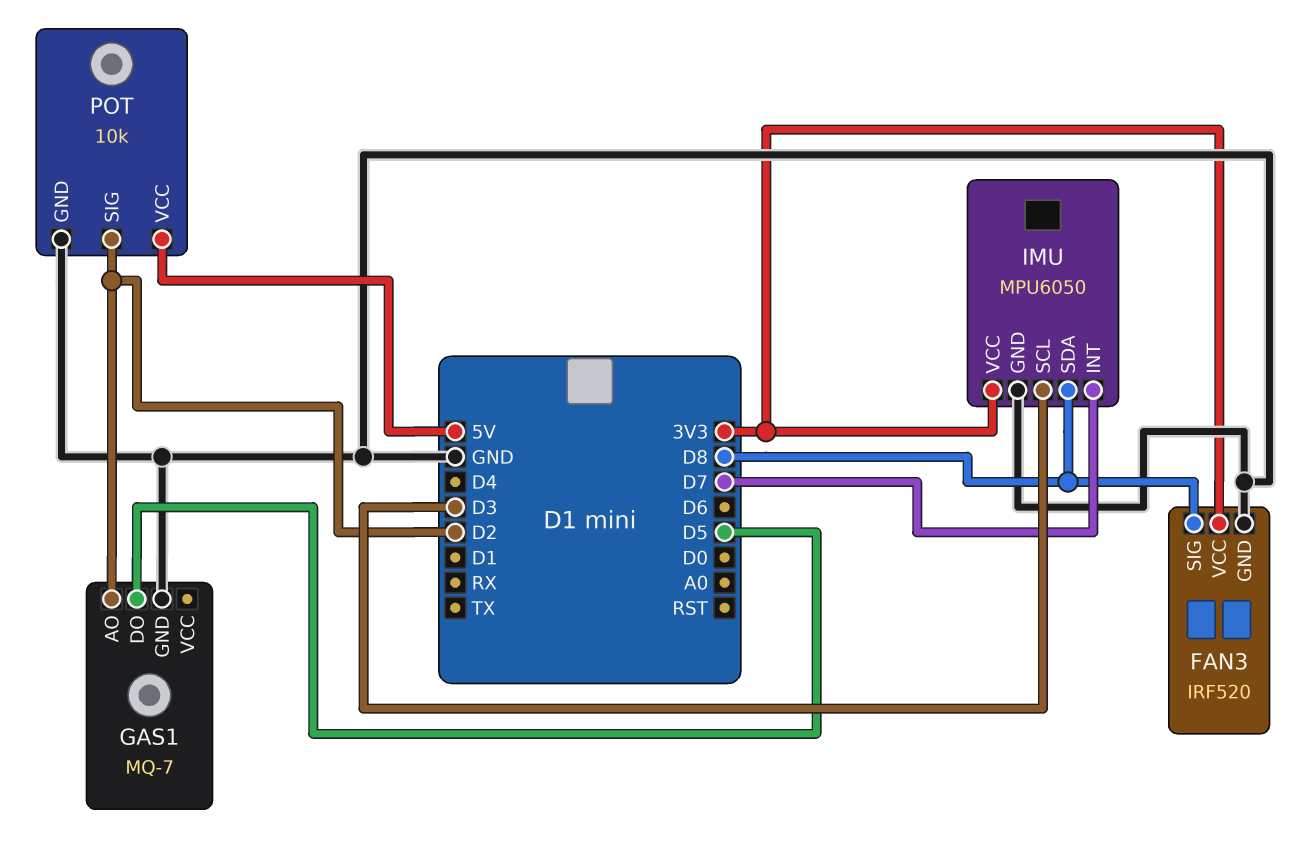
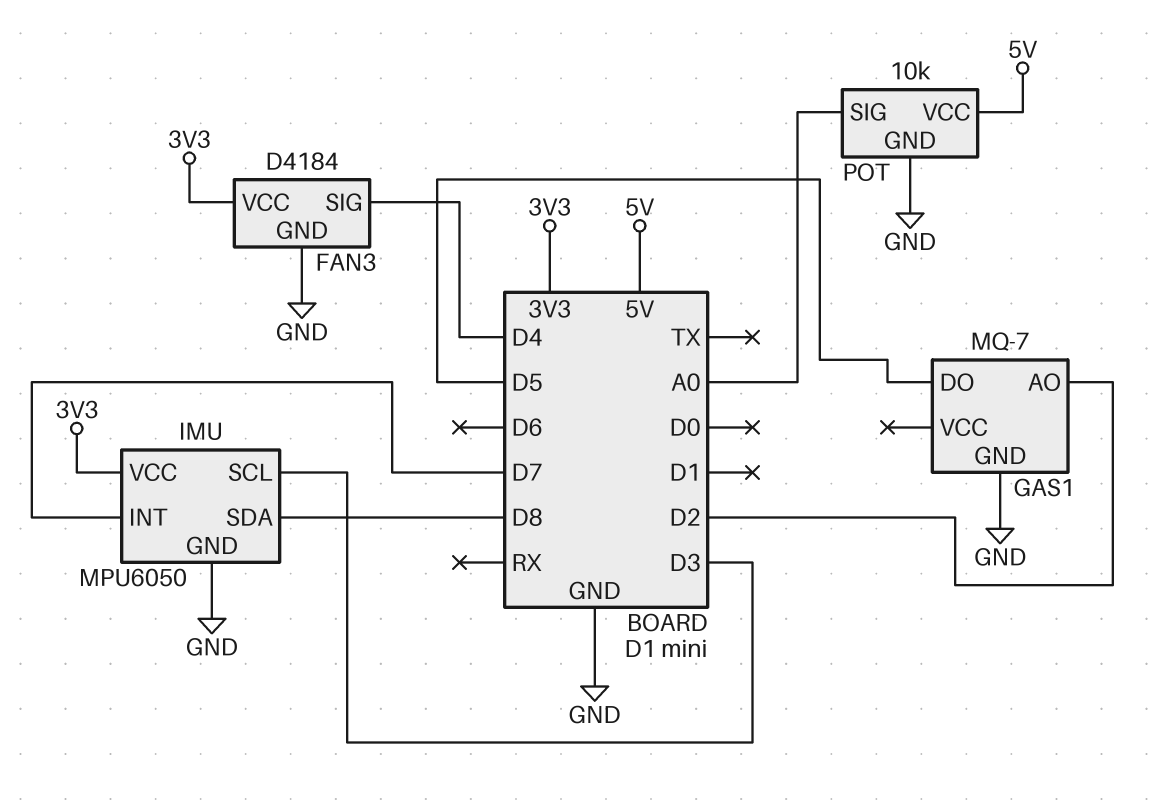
FAN3: IRF520 -> D4184
FAN3 pin SIG: D8 -> D4
POT pin SIG: D2 -> A0

